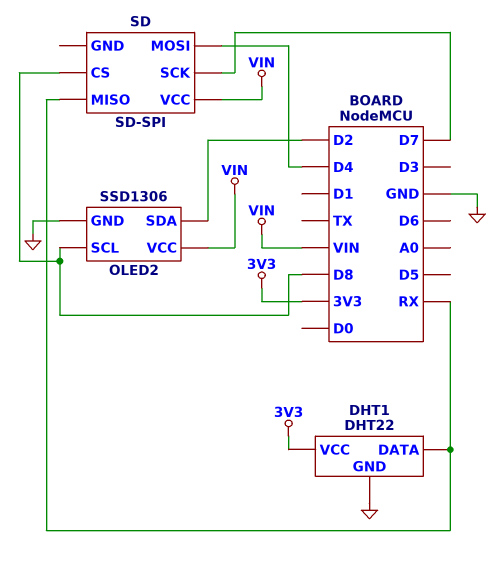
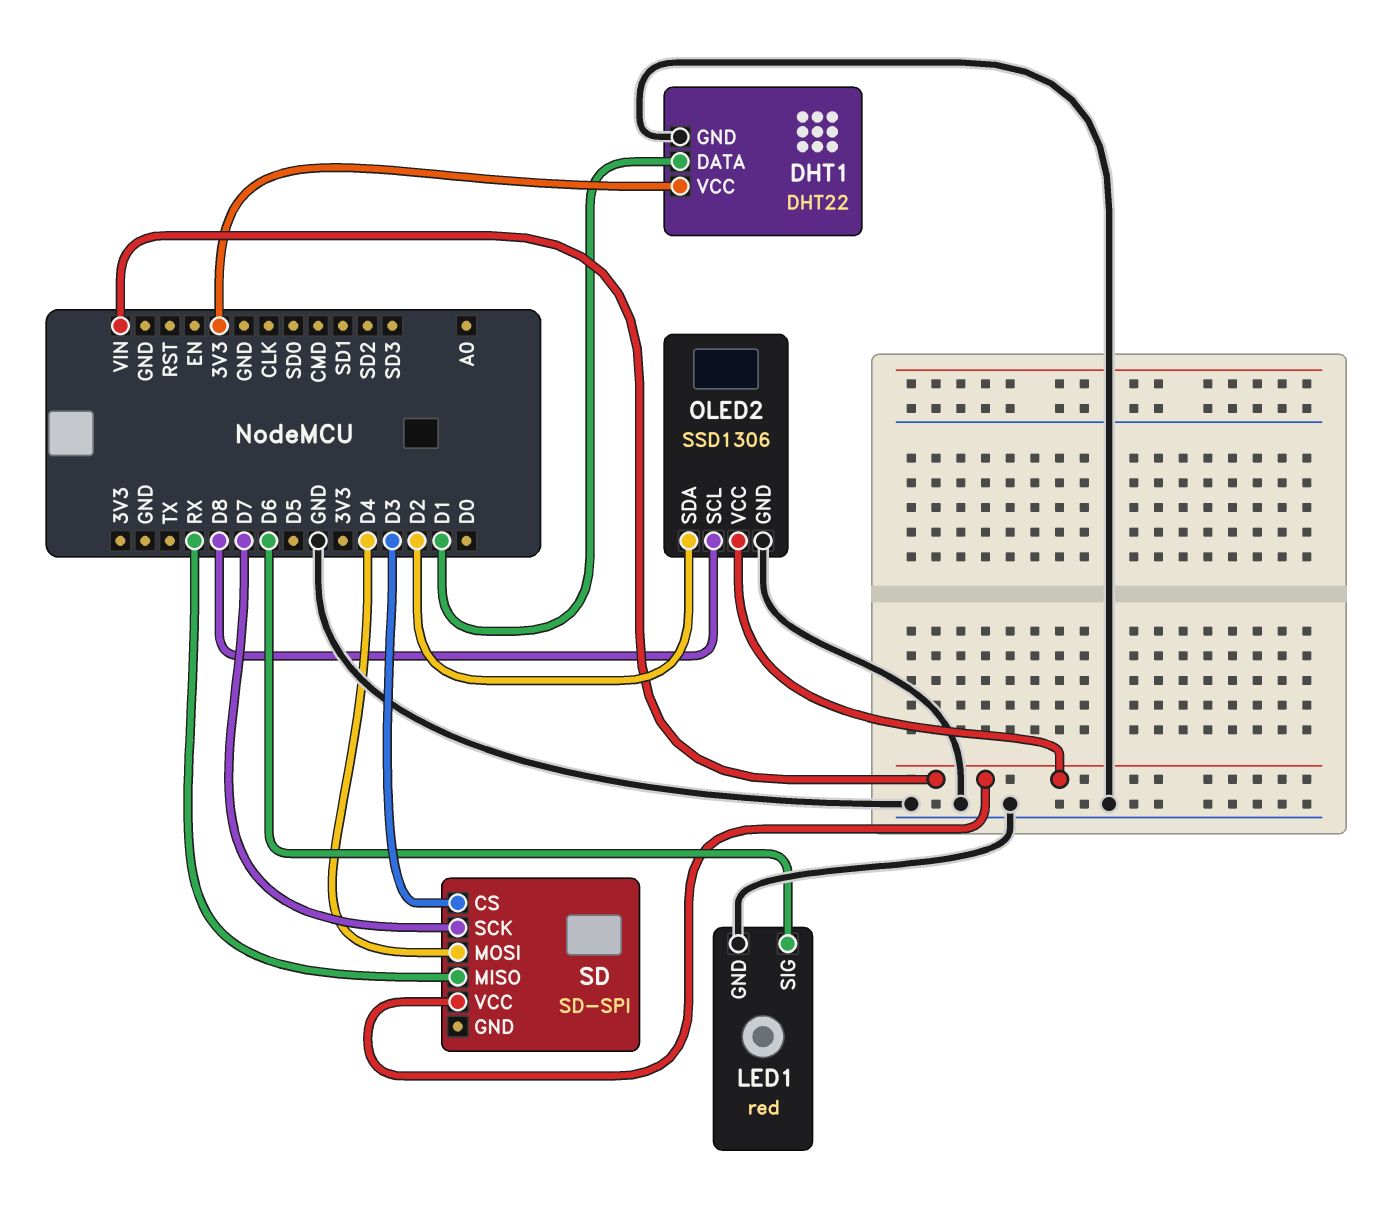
DHT1 pin DATA: RX -> D1
LED1: none -> red
LED1 pin GND: none -> GND
LED1 pin SIG: none -> D6
SD pin CS: D8 -> D3

